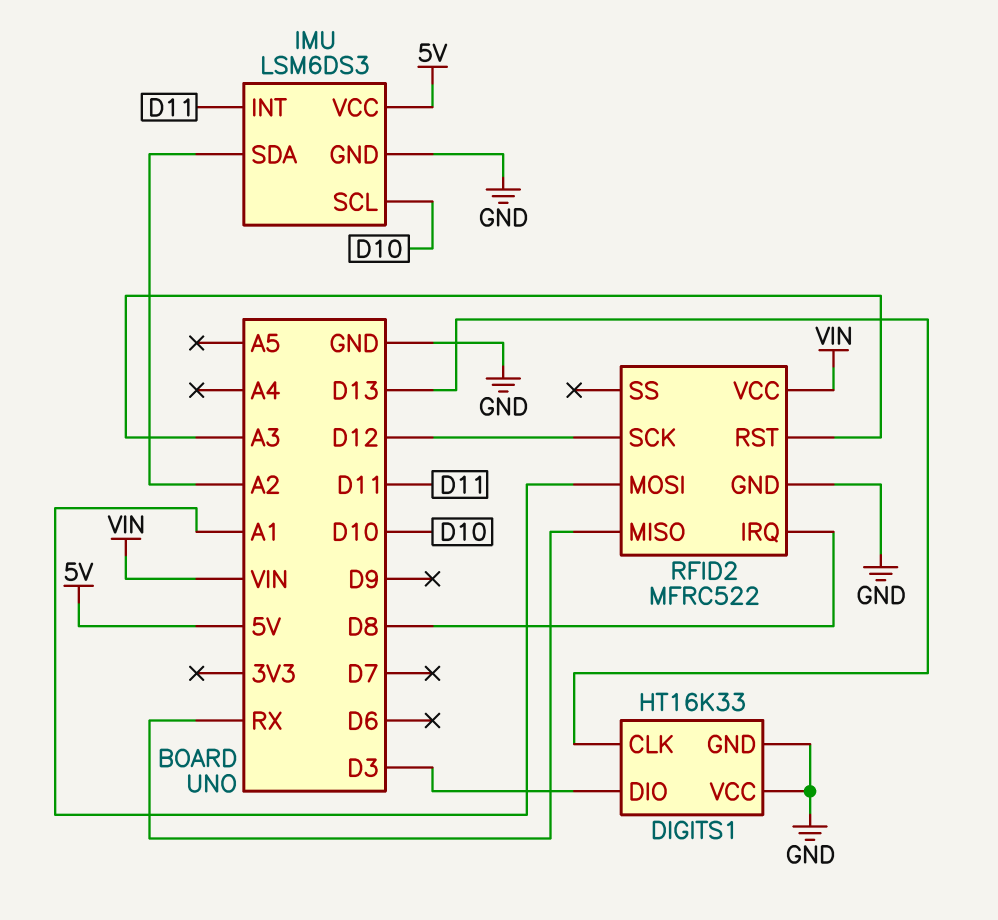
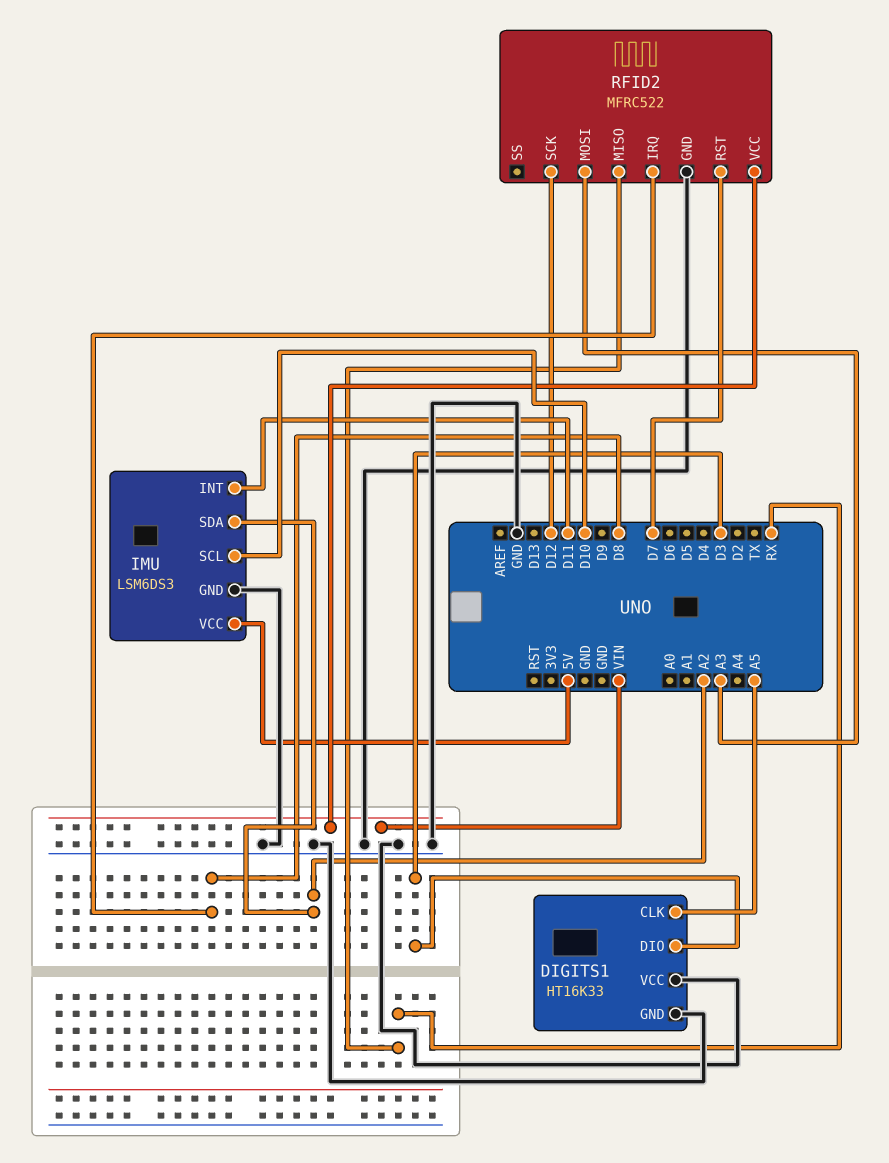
DIGITS1 pin CLK: D13 -> A5
RFID2 pin MOSI: A1 -> A3
RFID2 pin RST: A3 -> D7

